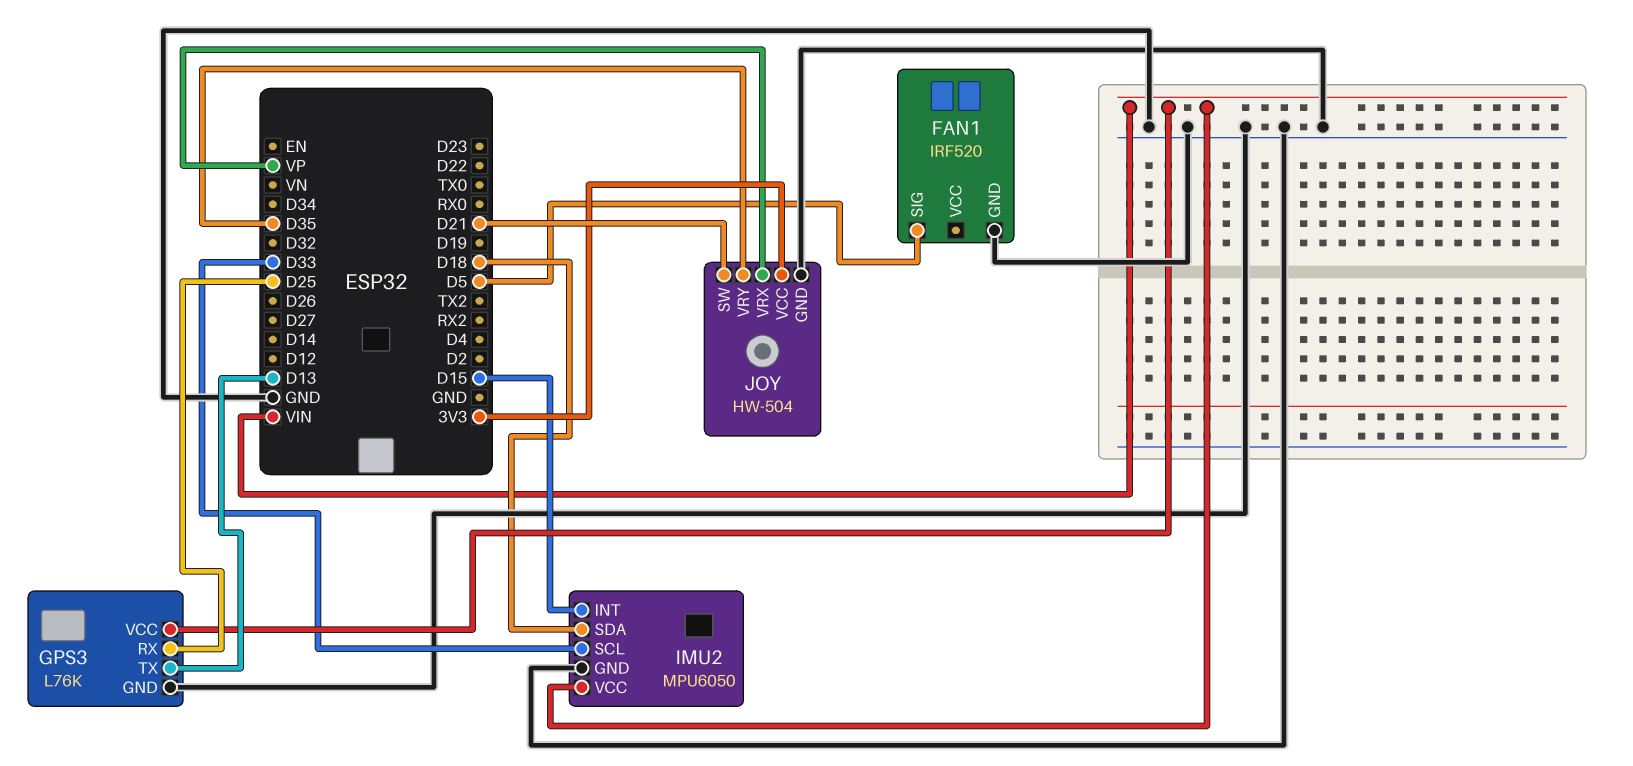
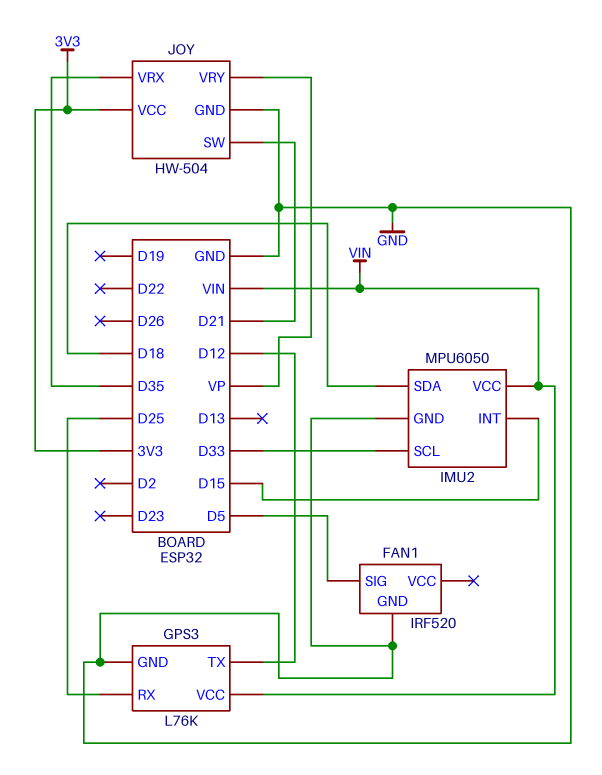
GPS3 pin TX: D13 -> D12
JOY pin VRX: VP -> D35
JOY pin VRY: D35 -> VP

